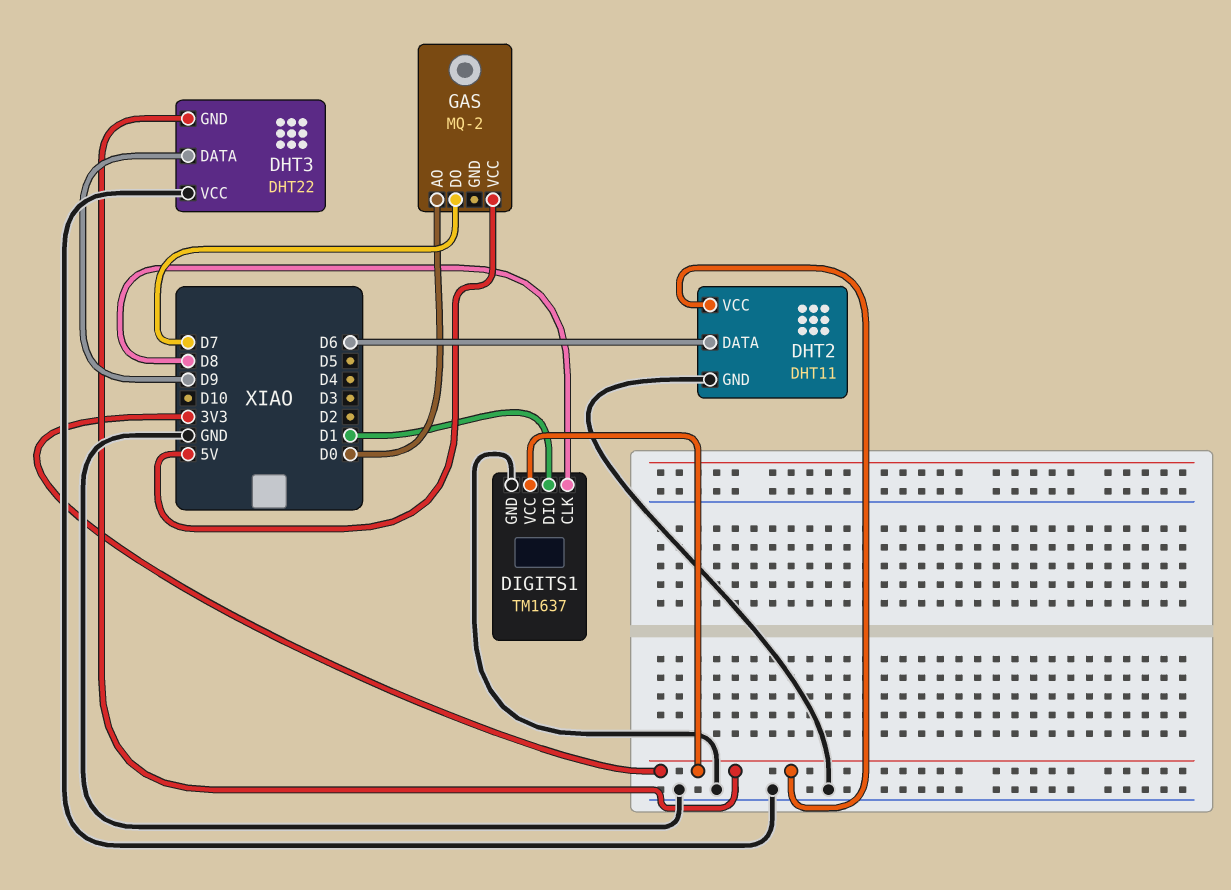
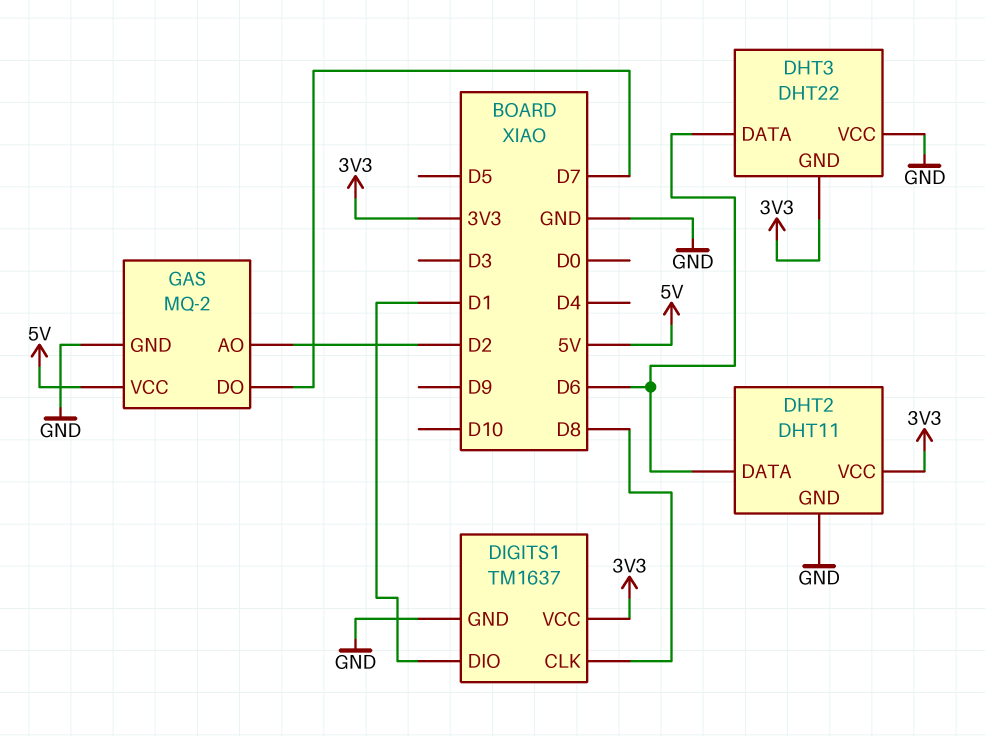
DHT3 pin DATA: D9 -> D6
GAS pin AO: D0 -> D2
GAS pin GND: none -> GND

